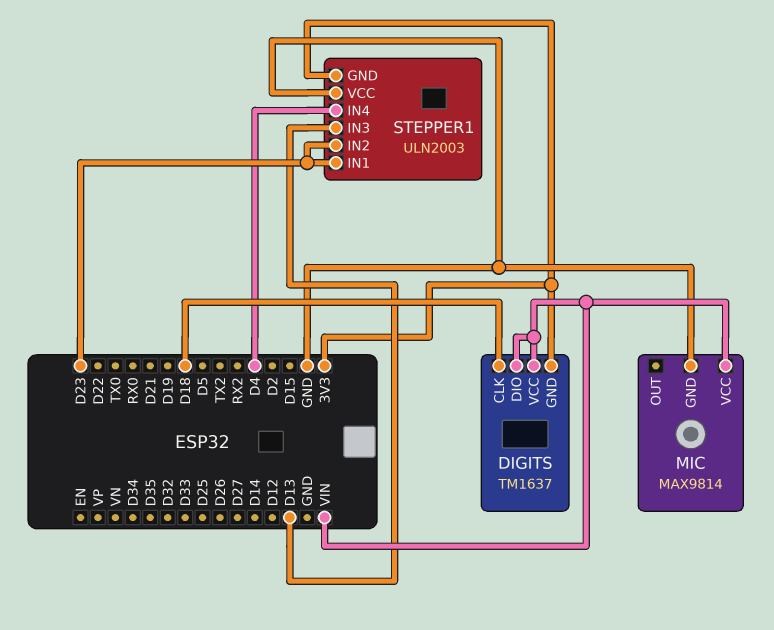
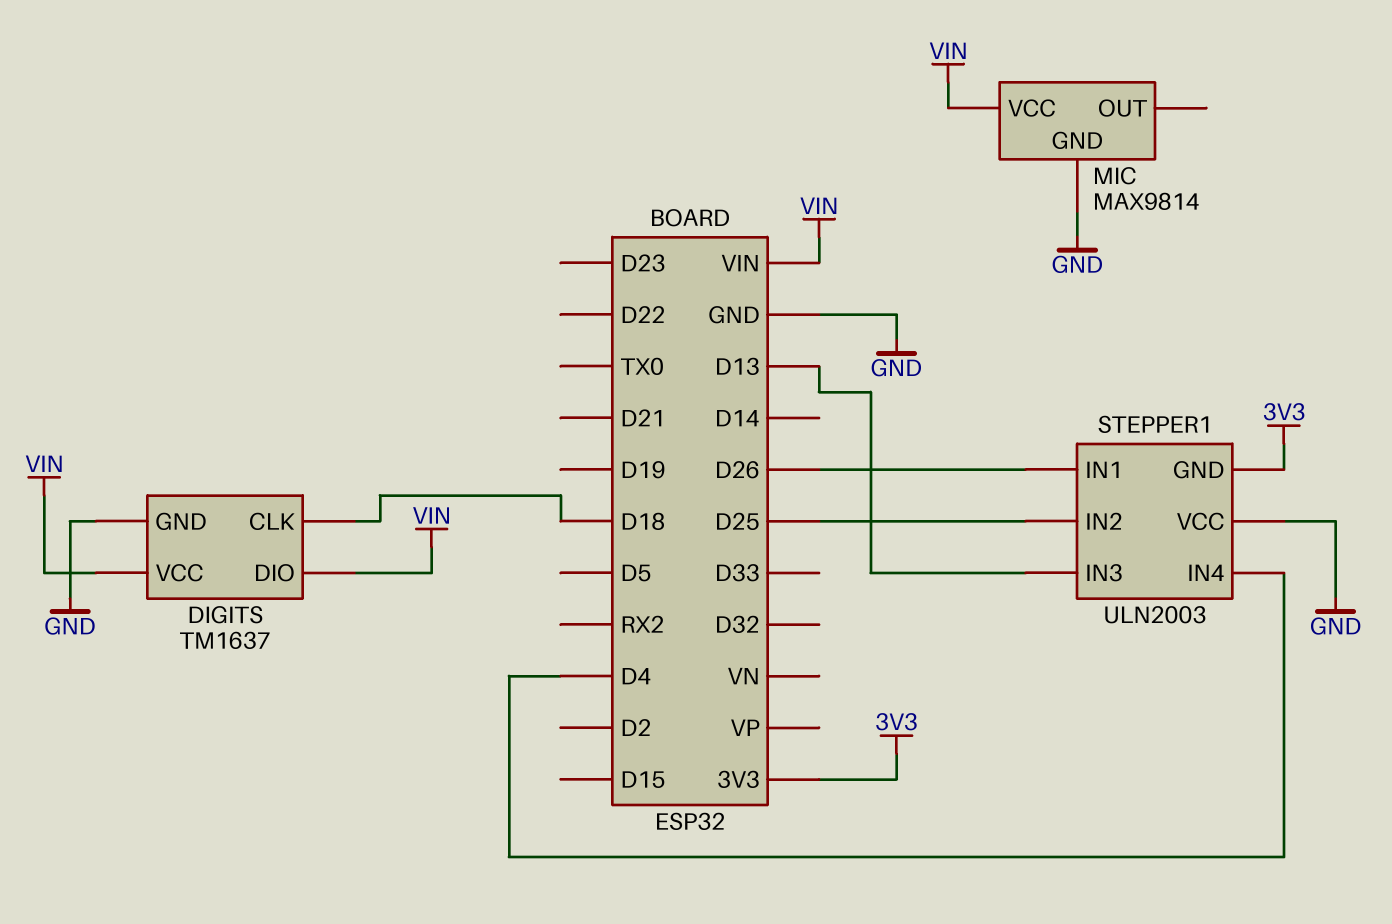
DIGITS pin GND: 3V3 -> GND
STEPPER1 pin IN1: D23 -> D26
STEPPER1 pin IN2: D23 -> D25

